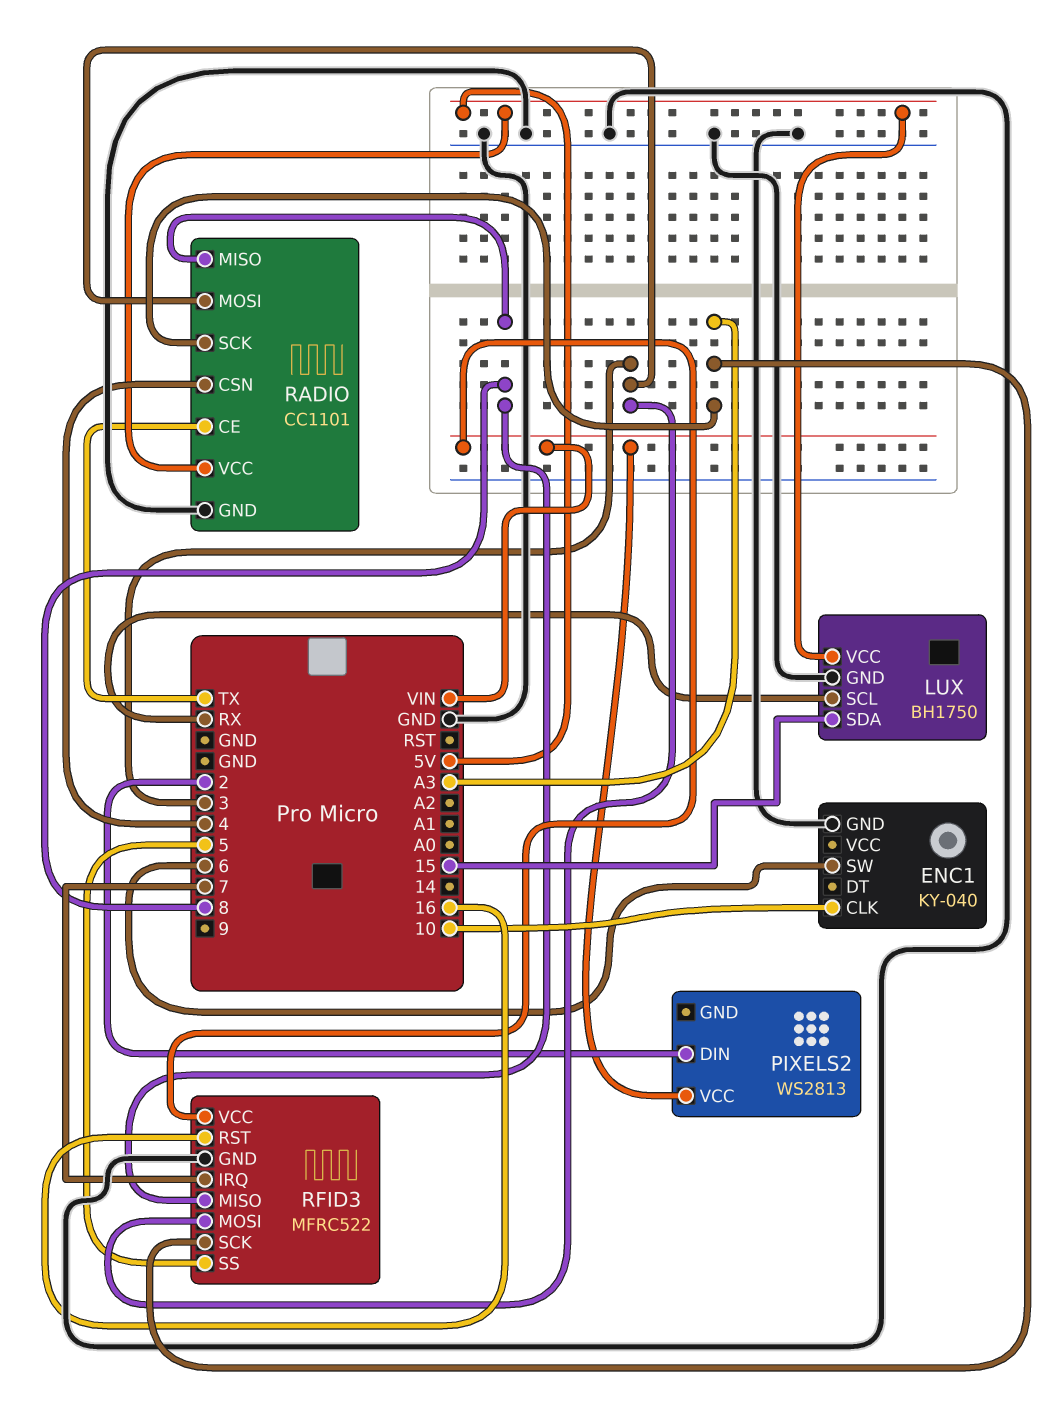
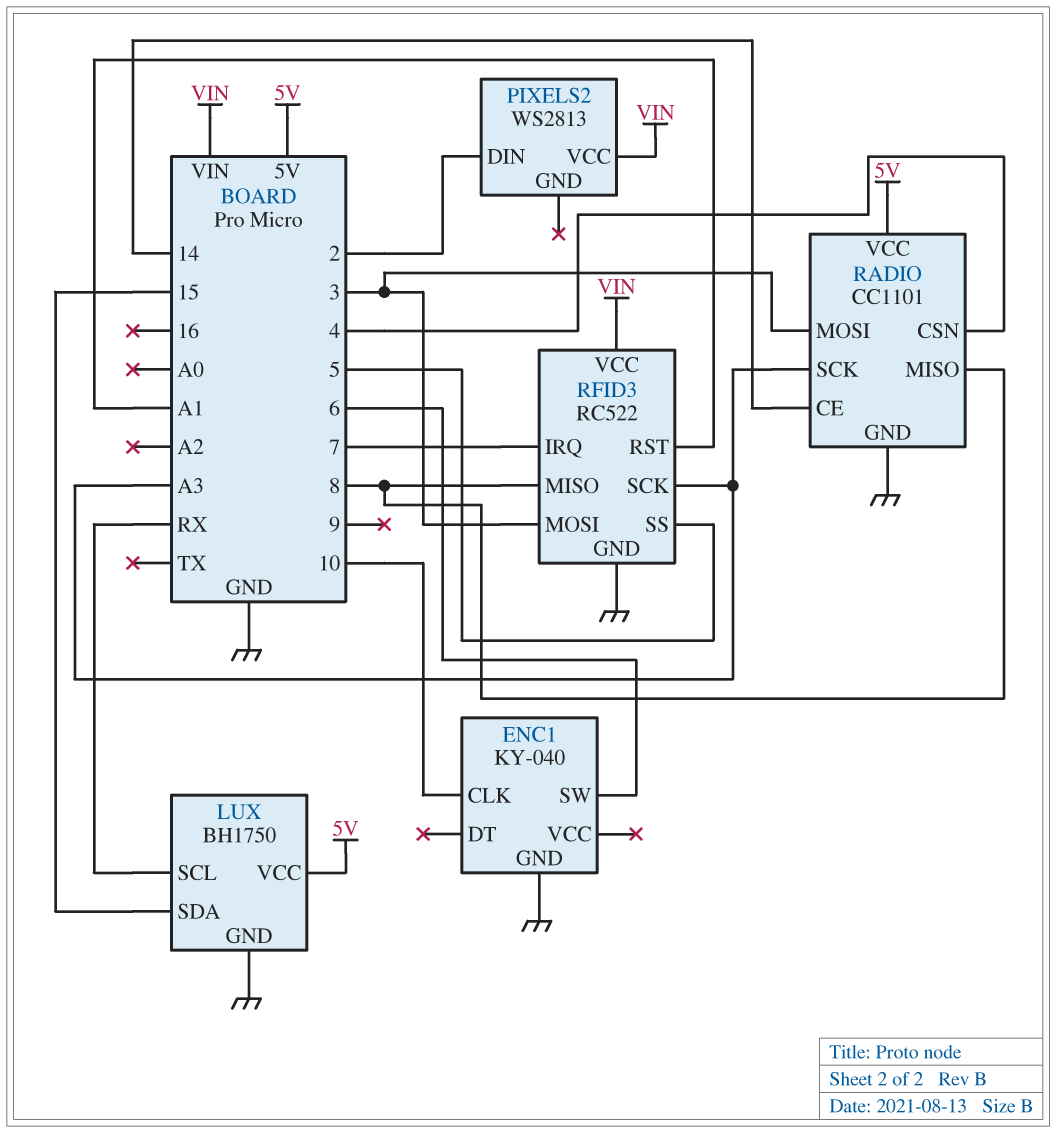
RADIO pin CE: TX -> 14
RFID3: MFRC522 -> RC522
RFID3 pin RST: 16 -> A1

